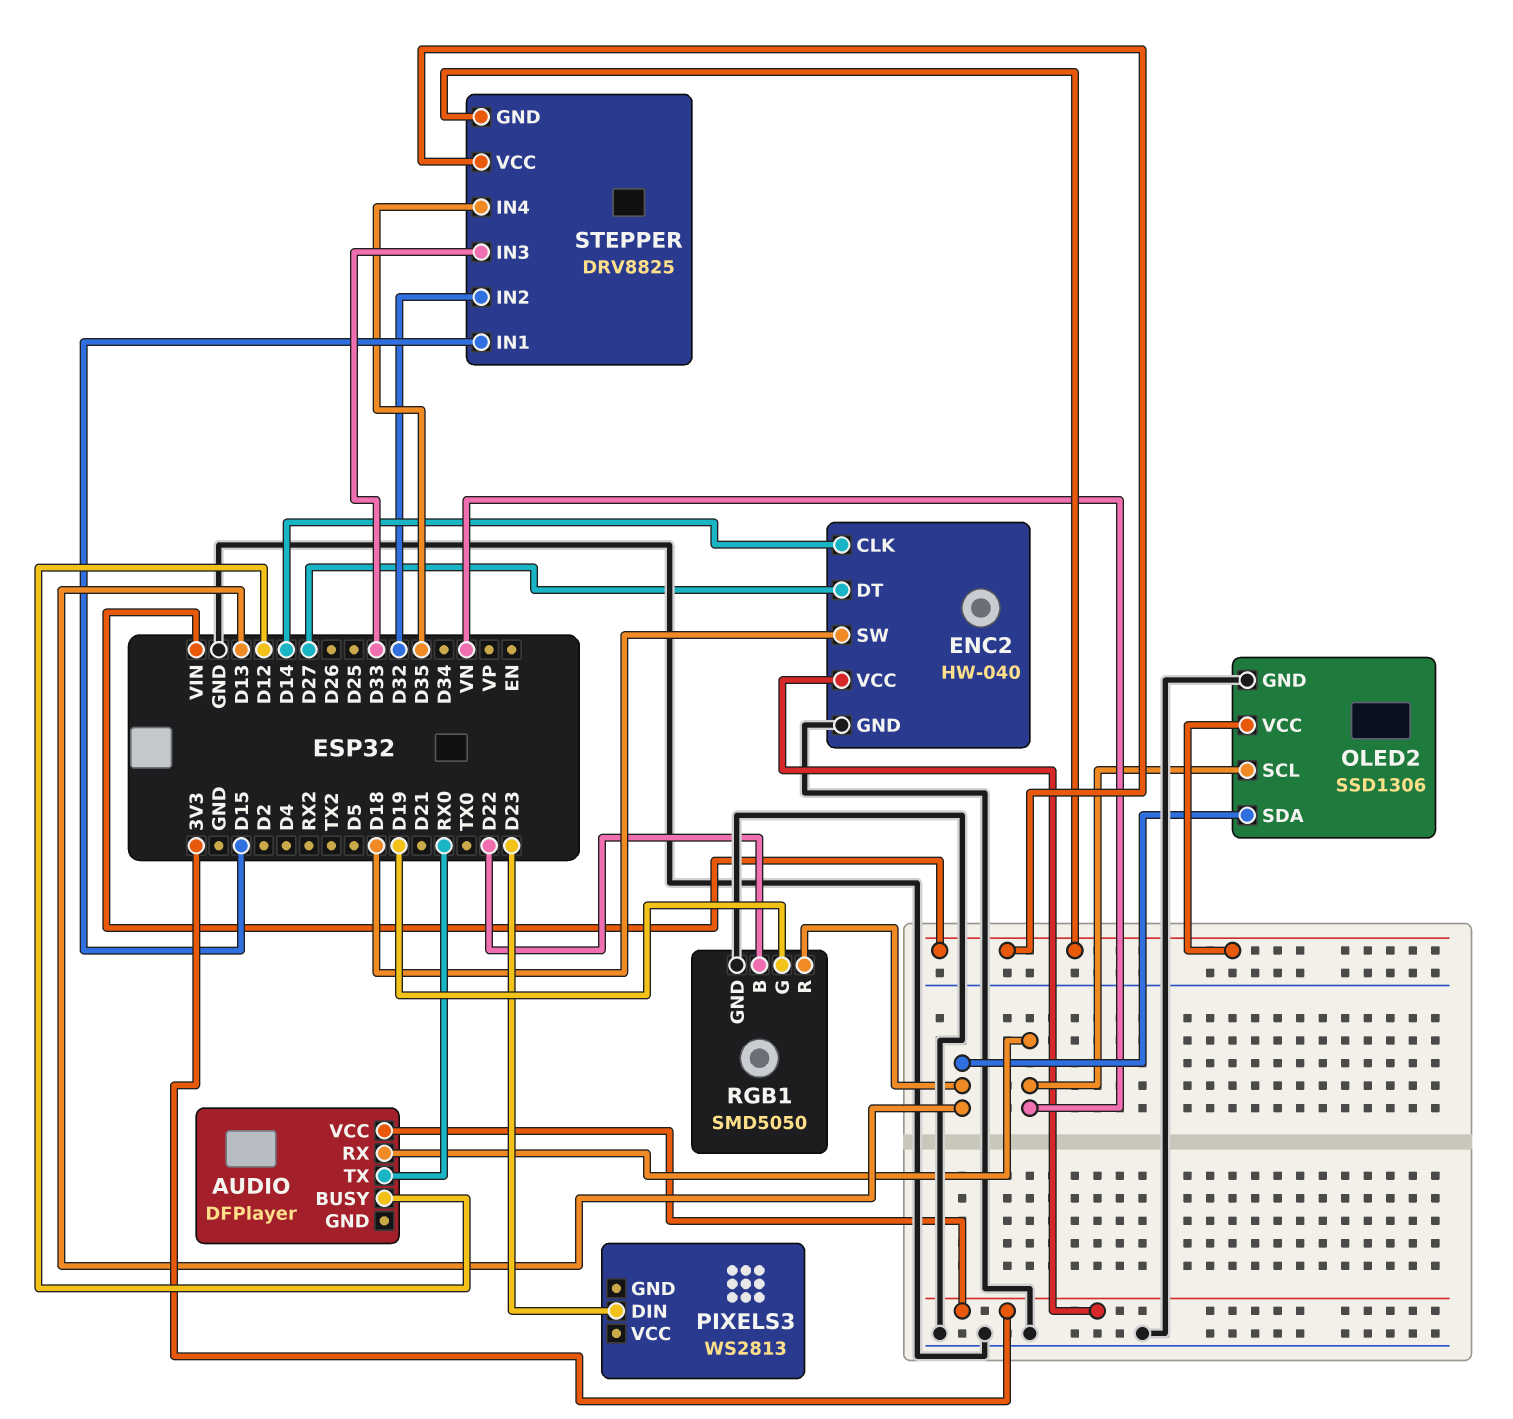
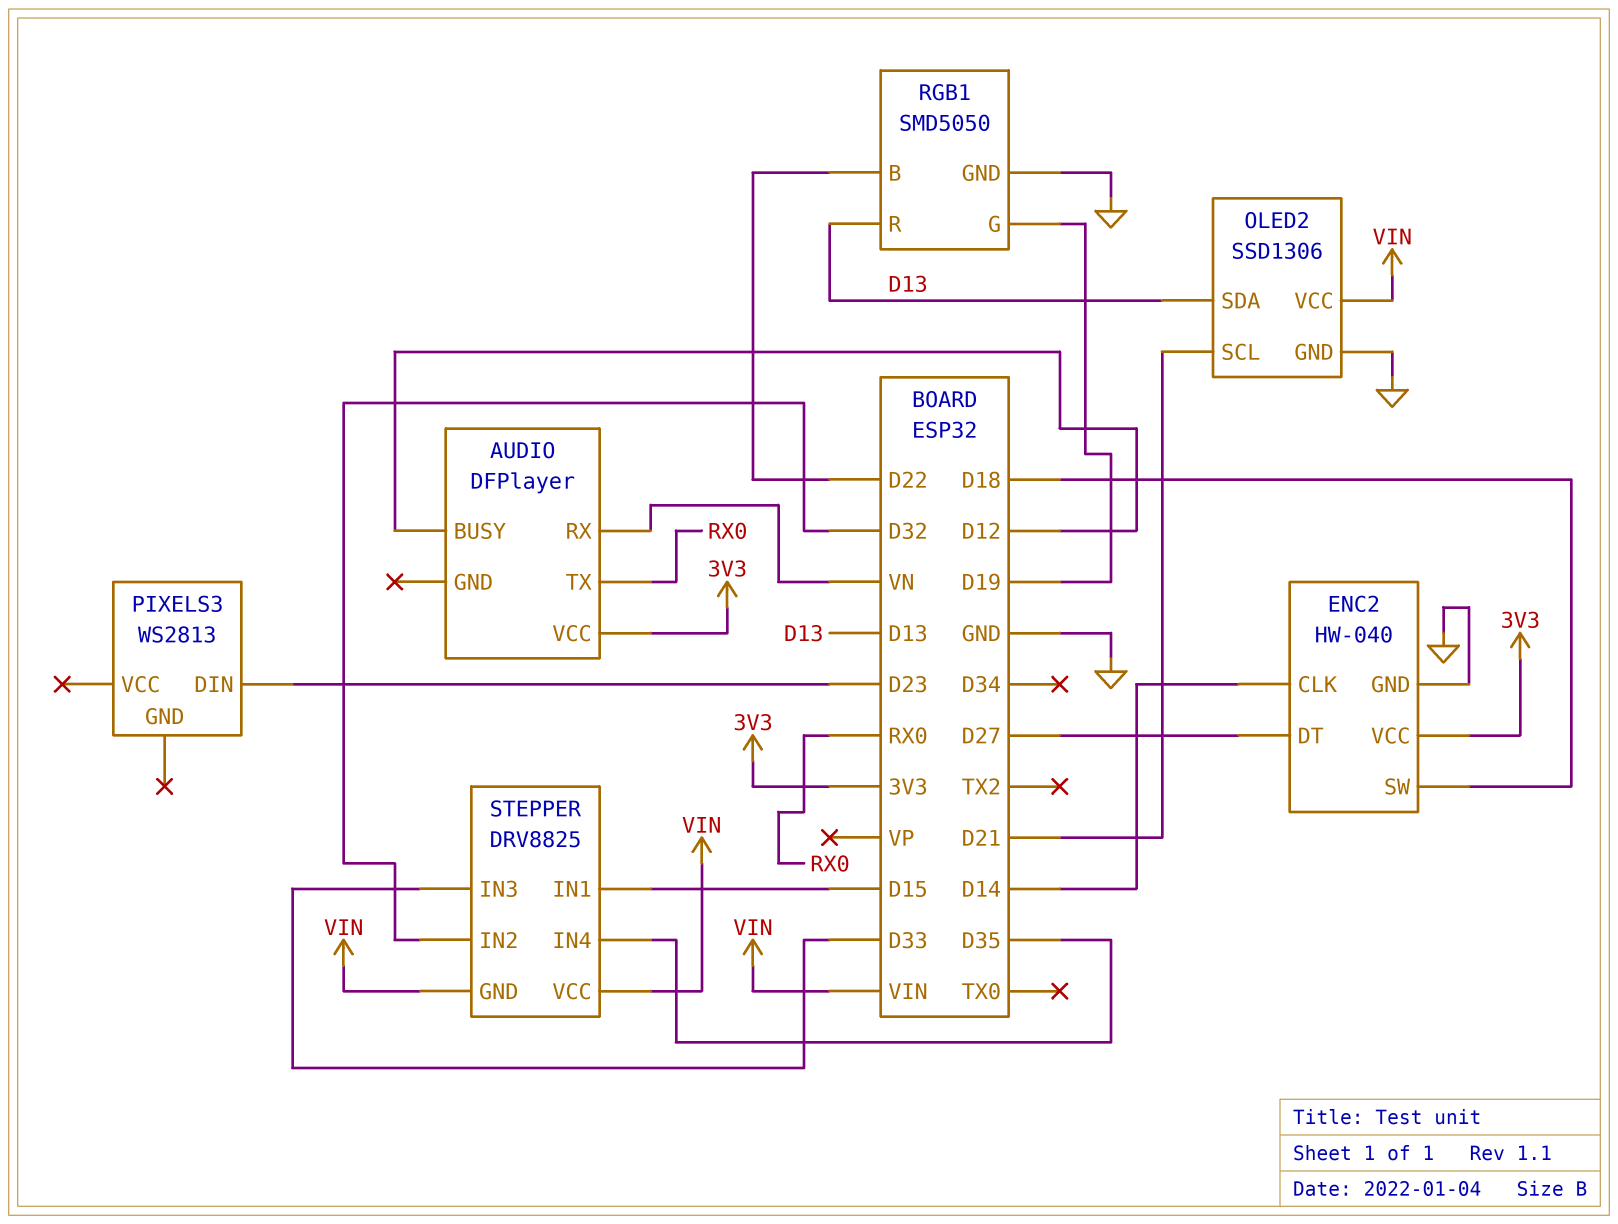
OLED2 pin SCL: VN -> D21

